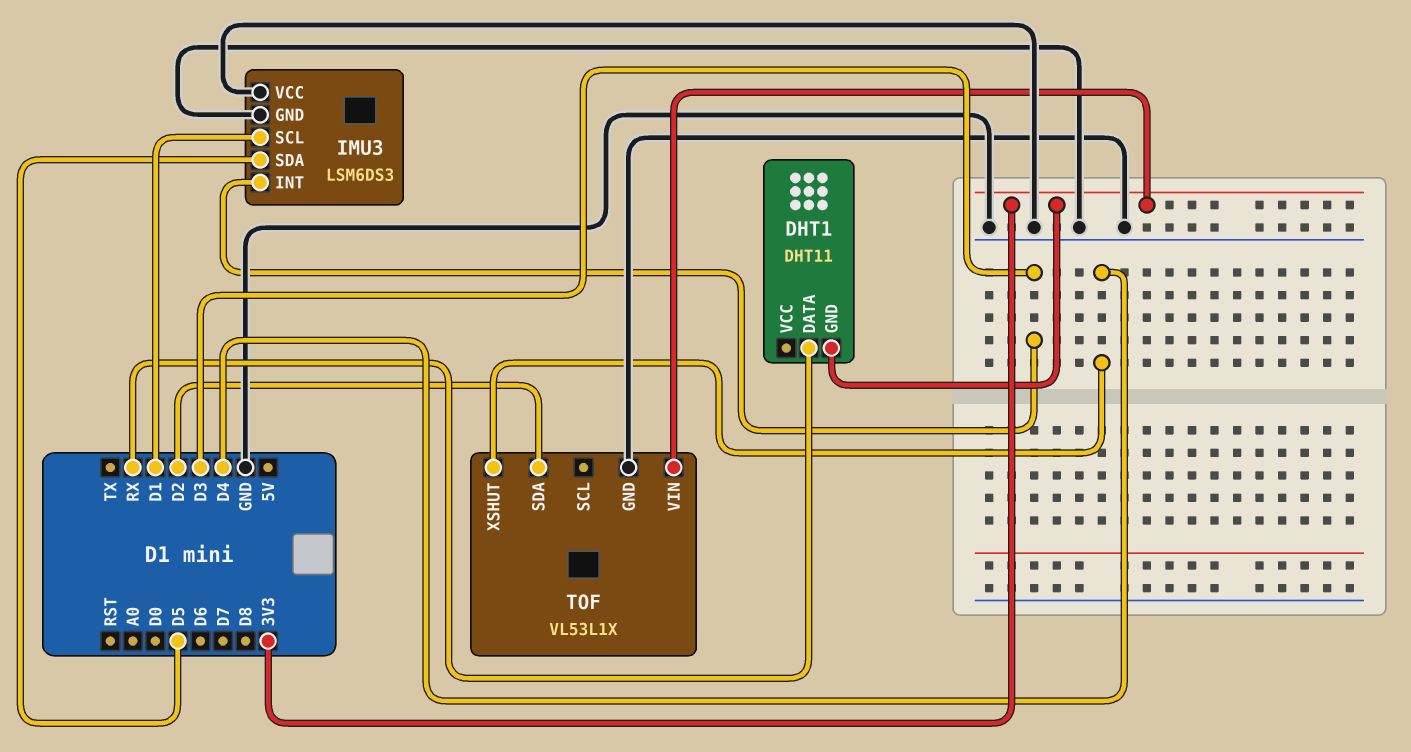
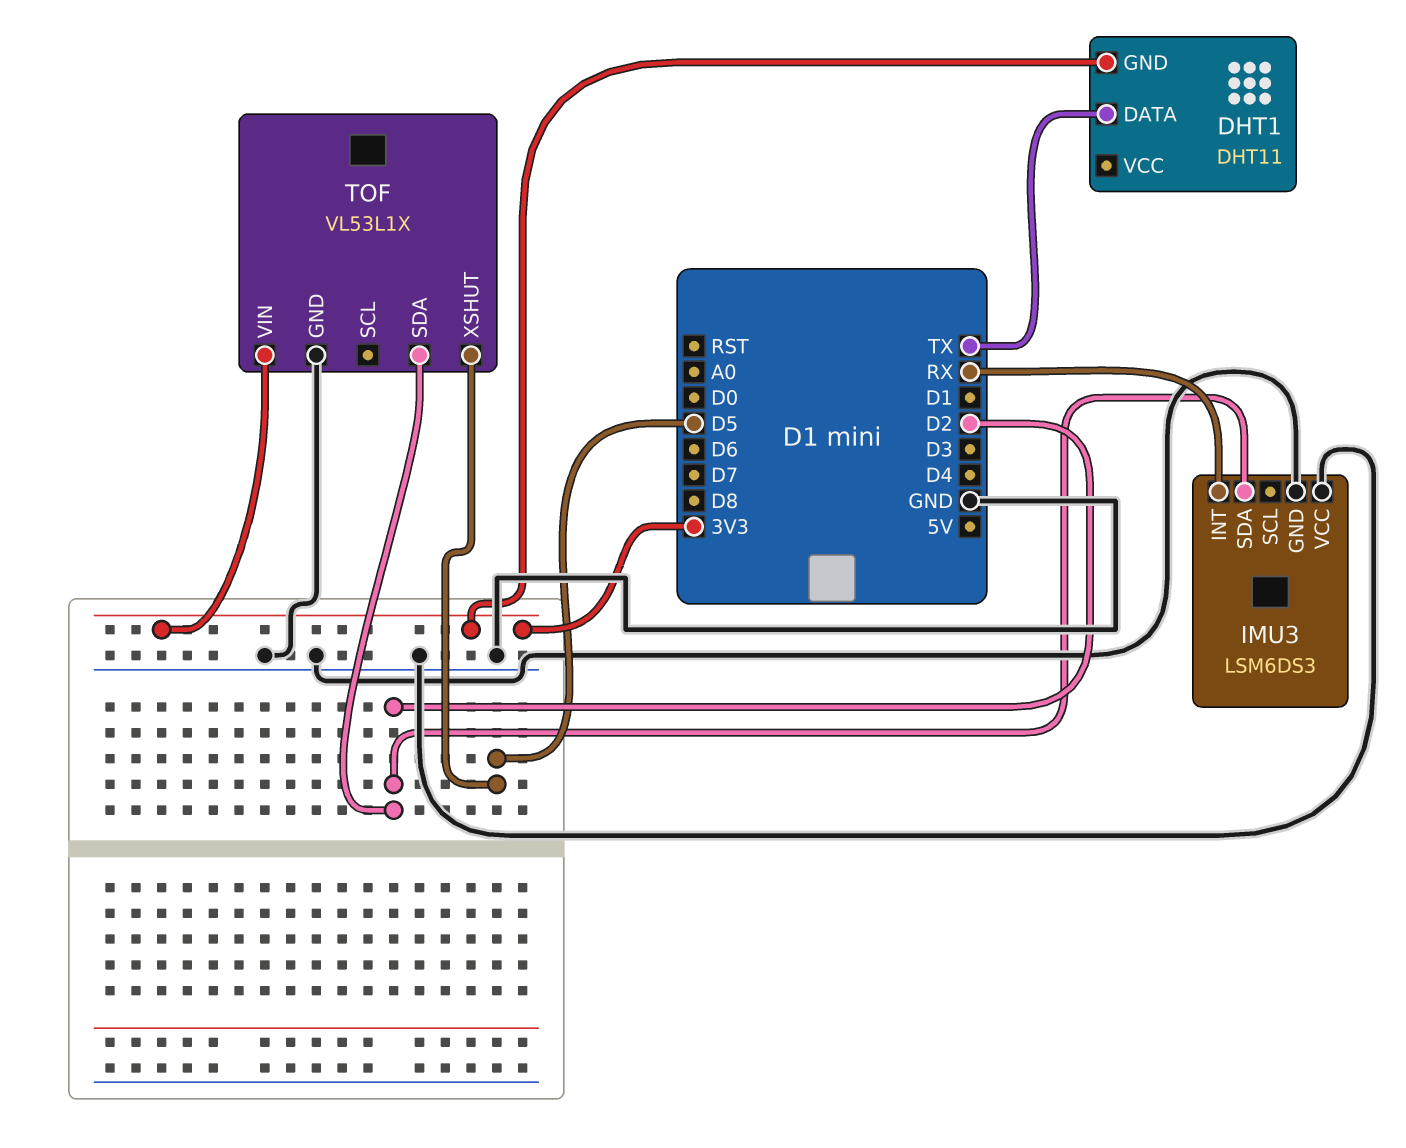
DHT1 pin DATA: RX -> TX
IMU3 pin INT: D3 -> RX
IMU3 pin SCL: D1 -> none
IMU3 pin SDA: D5 -> D2
TOF pin XSHUT: D4 -> D5

